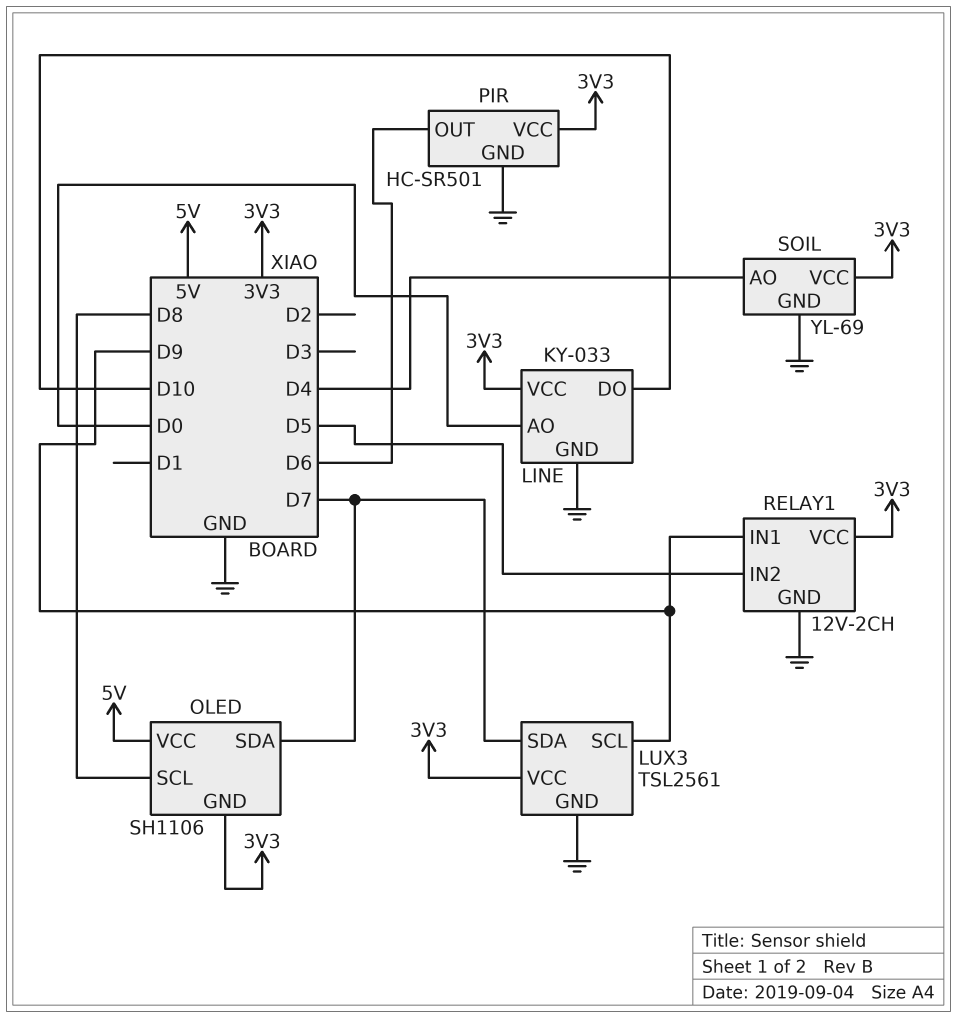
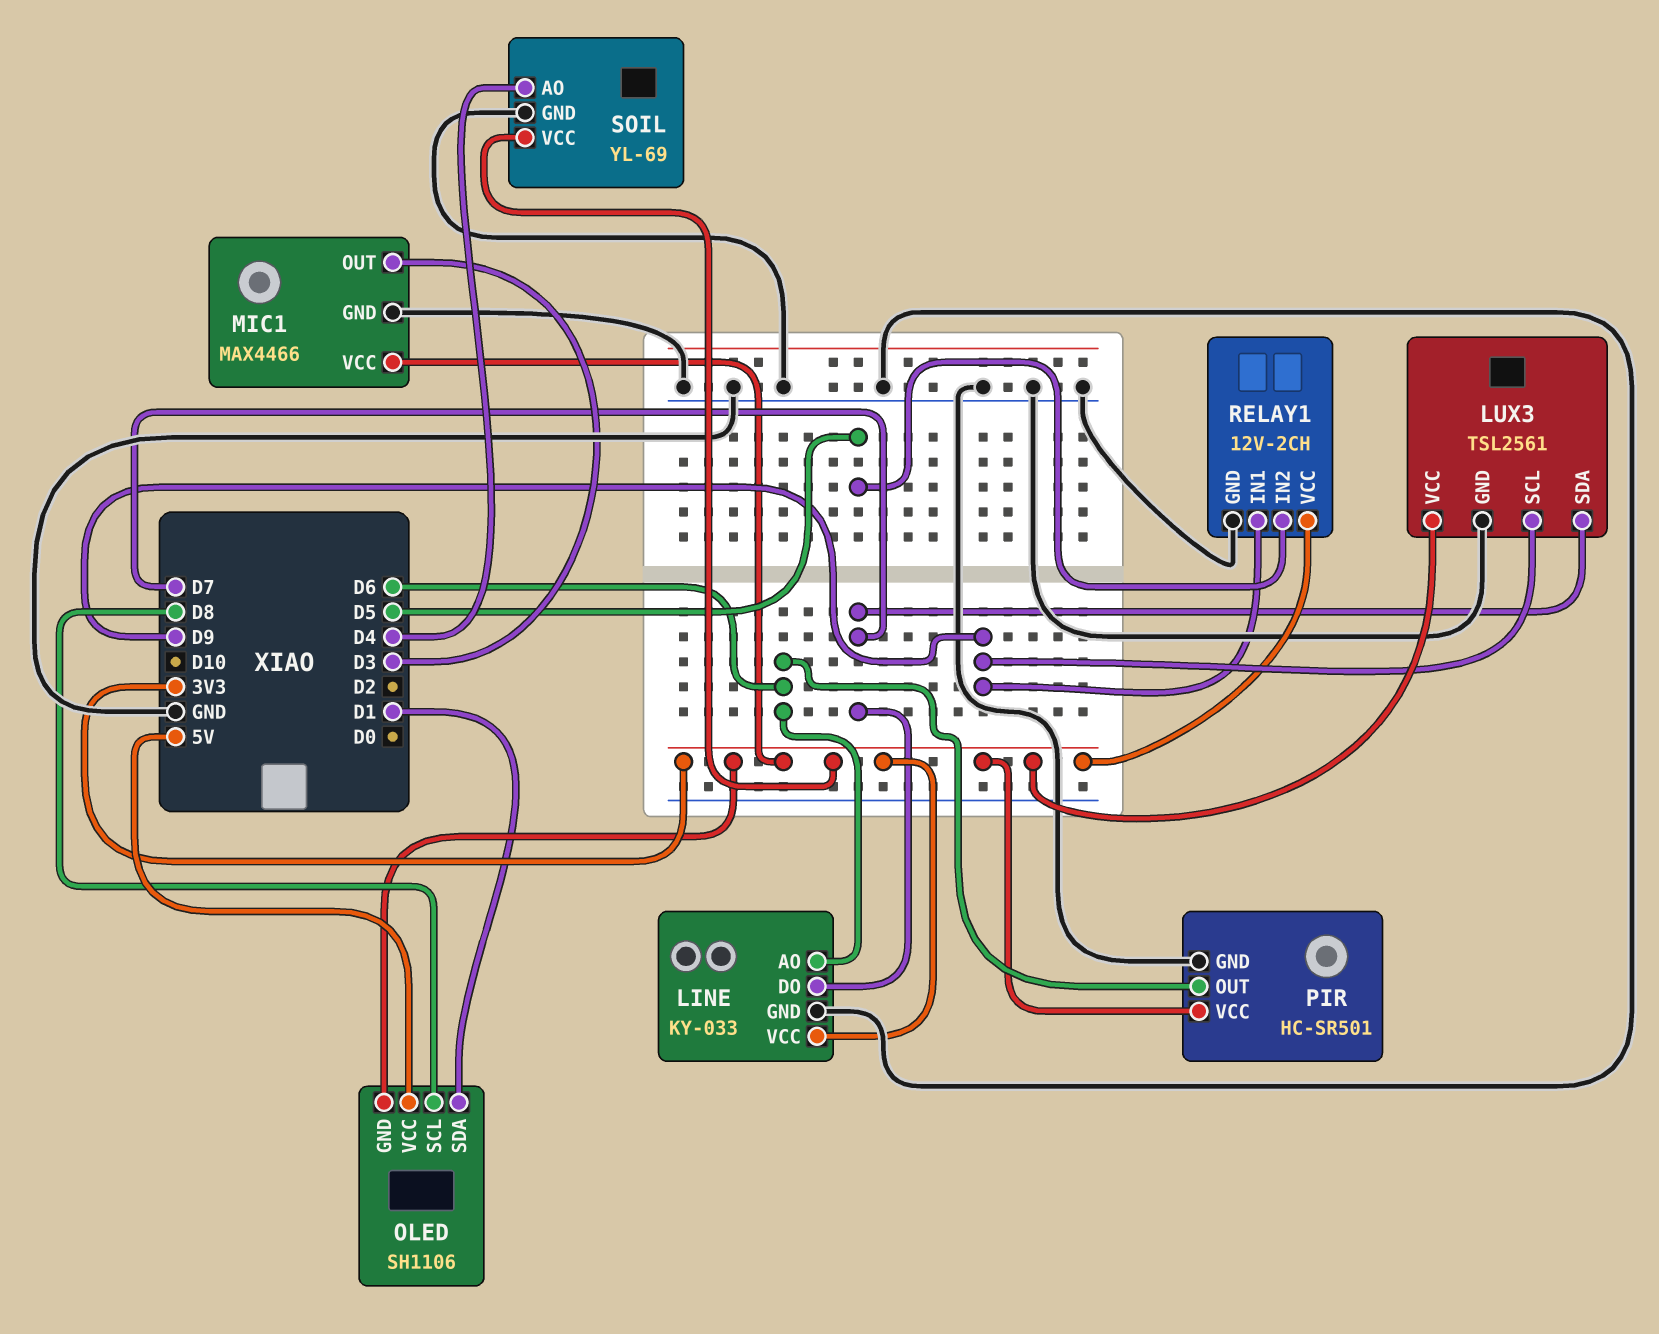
LINE pin AO: D0 -> D6
LINE pin DO: D10 -> D7
MIC1: none -> MAX4466
MIC1 pin GND: none -> GND
MIC1 pin OUT: none -> D3
MIC1 pin VCC: none -> 3V3
OLED pin SDA: D7 -> D1

